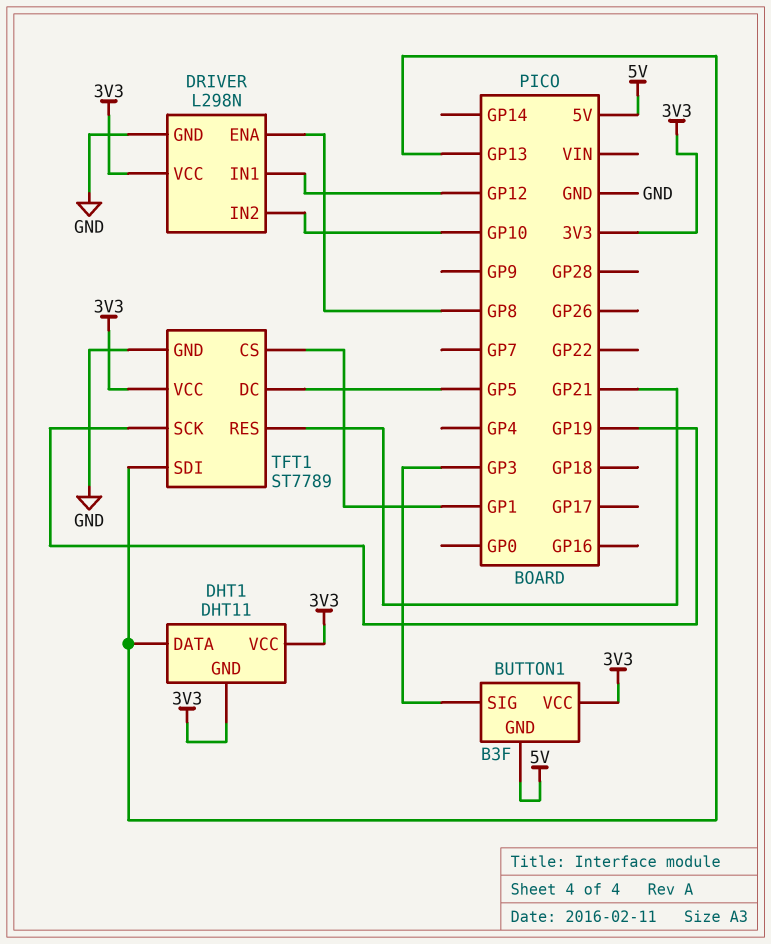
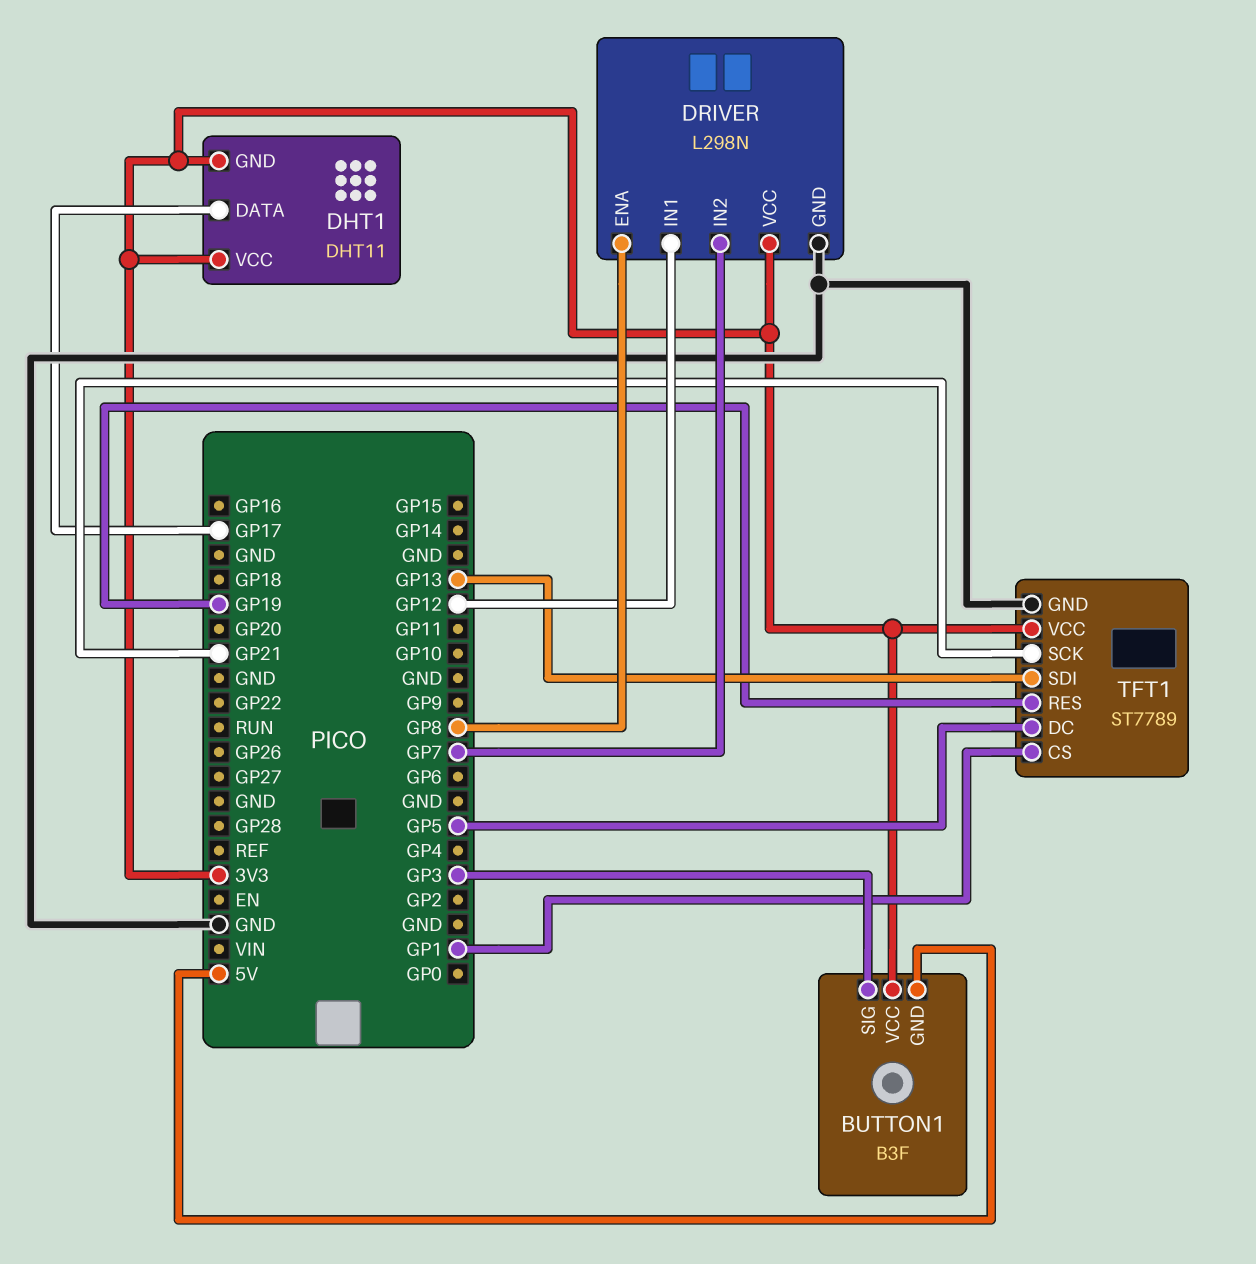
DHT1 pin DATA: GP13 -> GP17
DRIVER pin IN2: GP10 -> GP7
TFT1 pin RES: GP21 -> GP19
TFT1 pin SCK: GP19 -> GP21

